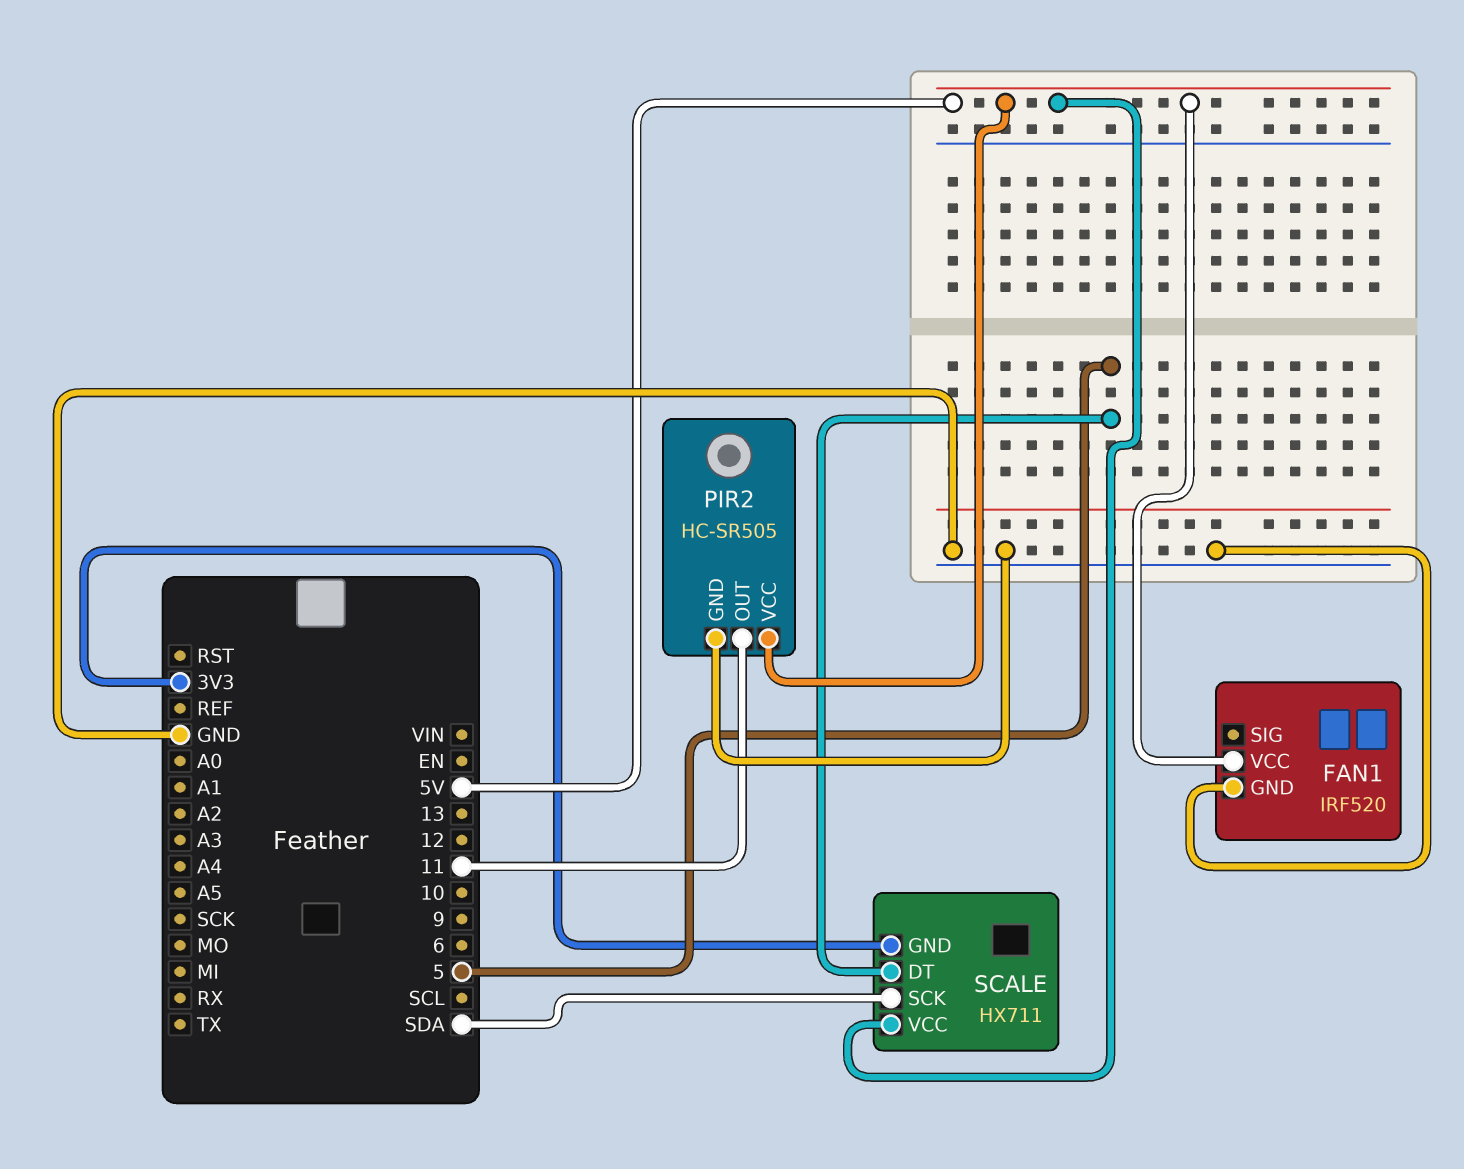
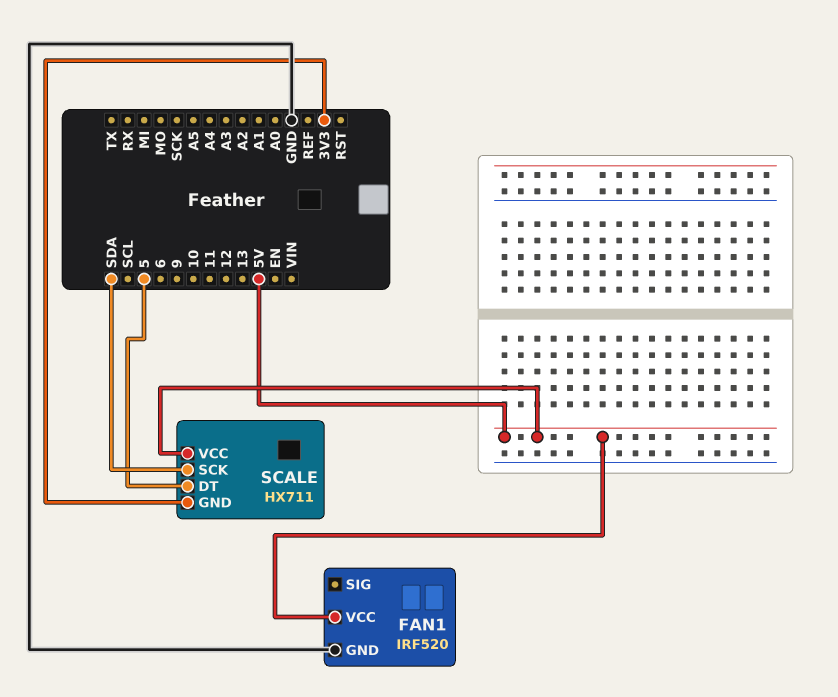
PIR2: HC-SR505 -> none
PIR2 pin GND: GND -> none
PIR2 pin OUT: 11 -> none
PIR2 pin VCC: 5V -> none

